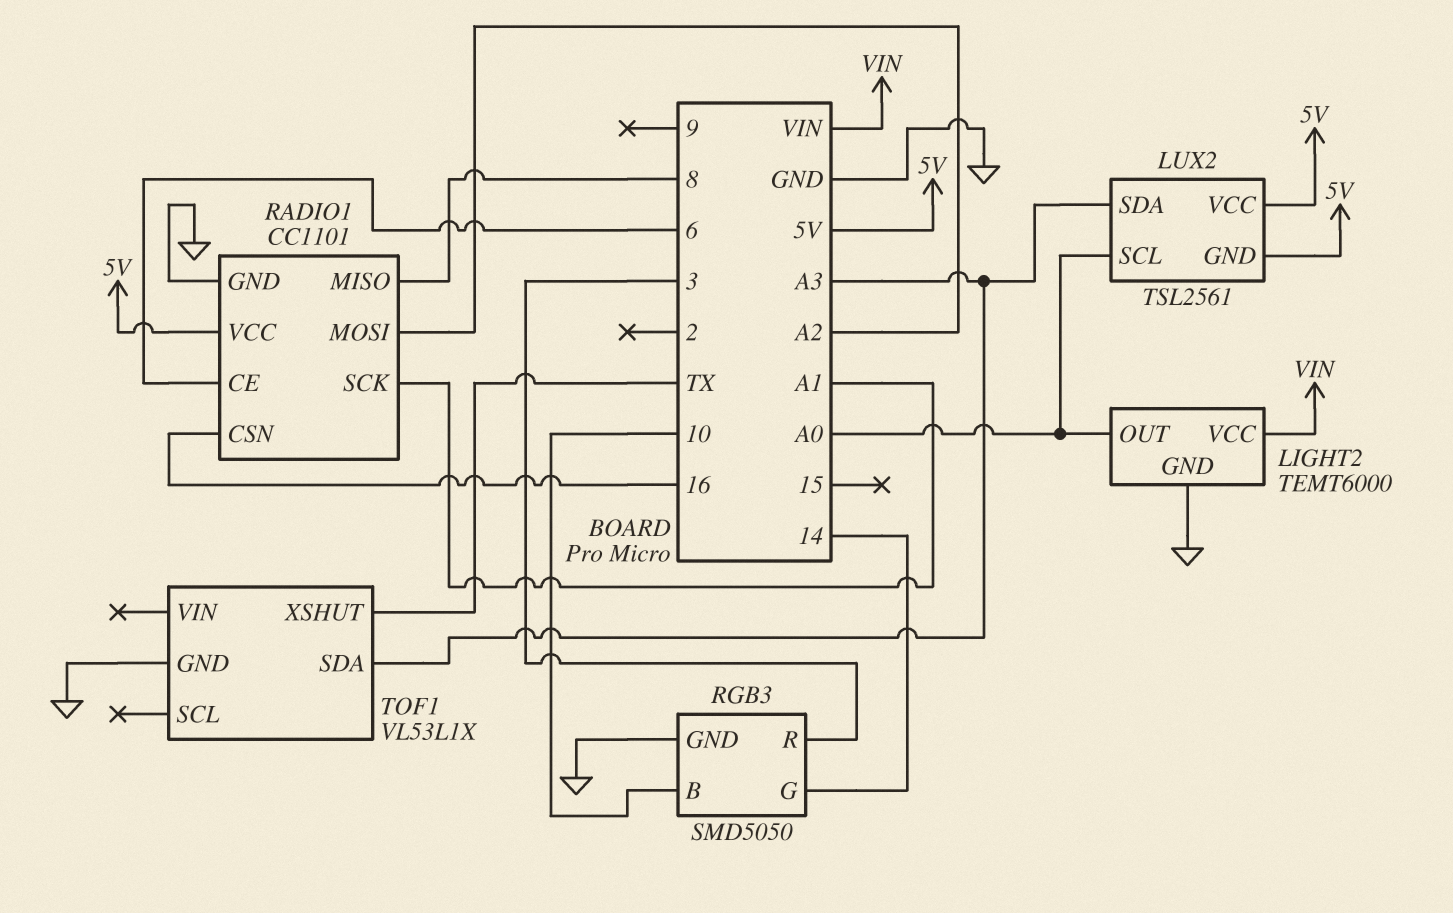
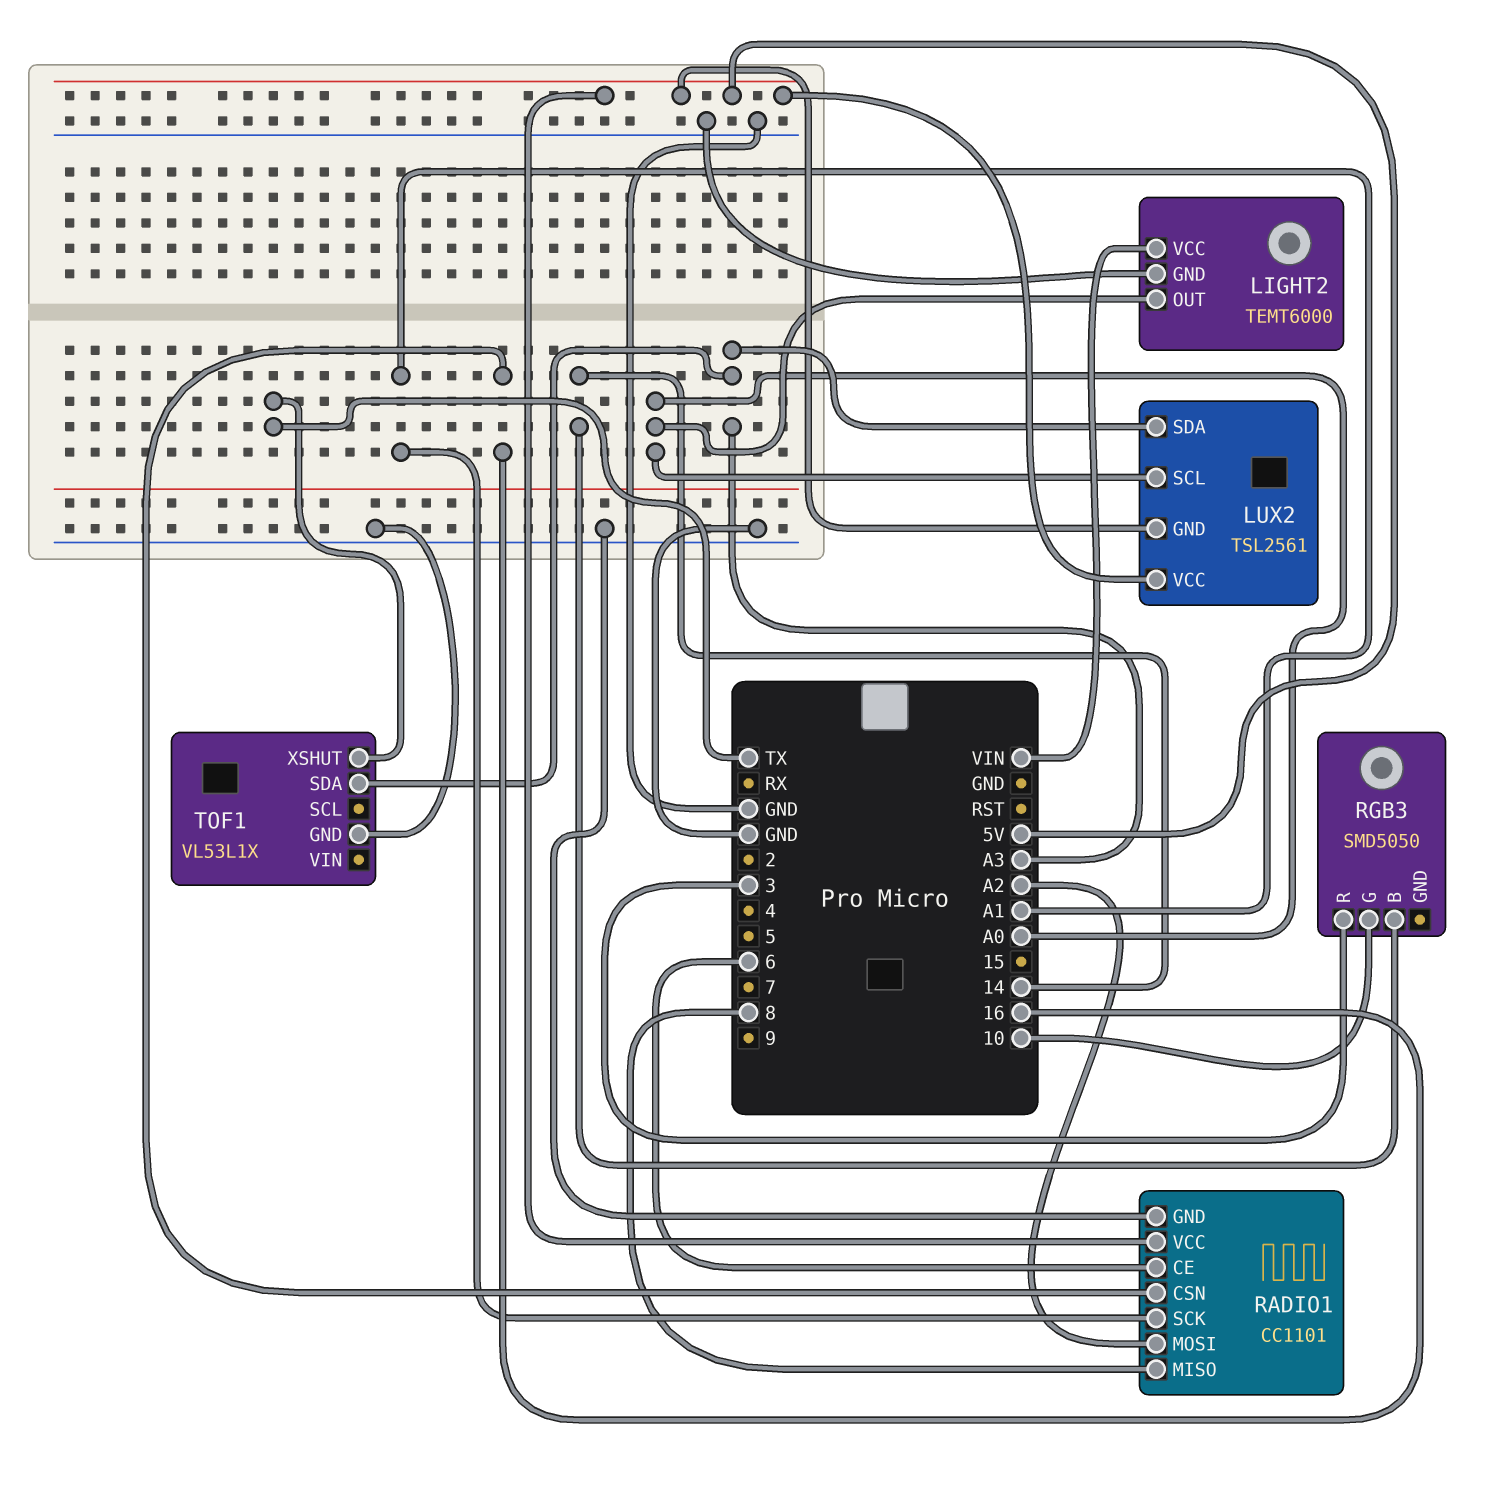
RGB3 pin B: 10 -> 14
RGB3 pin G: 14 -> 10
RGB3 pin GND: GND -> none

